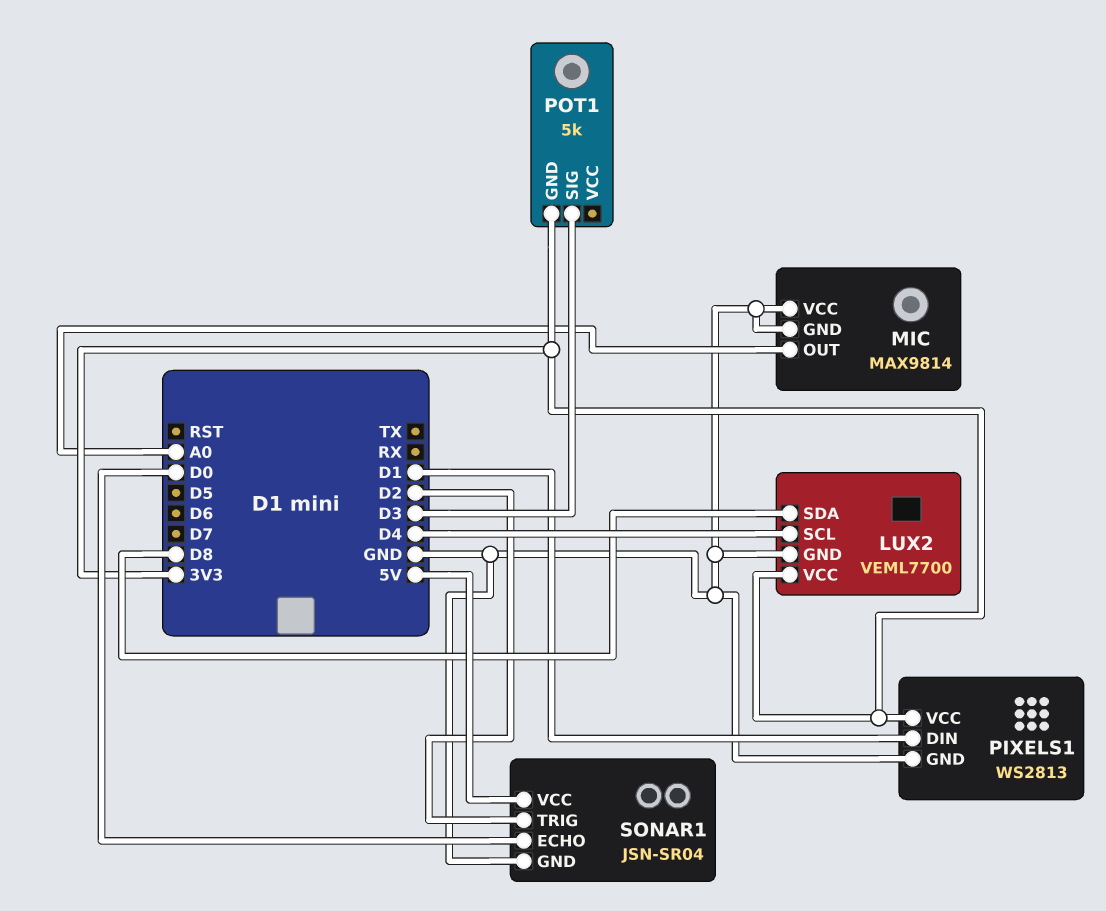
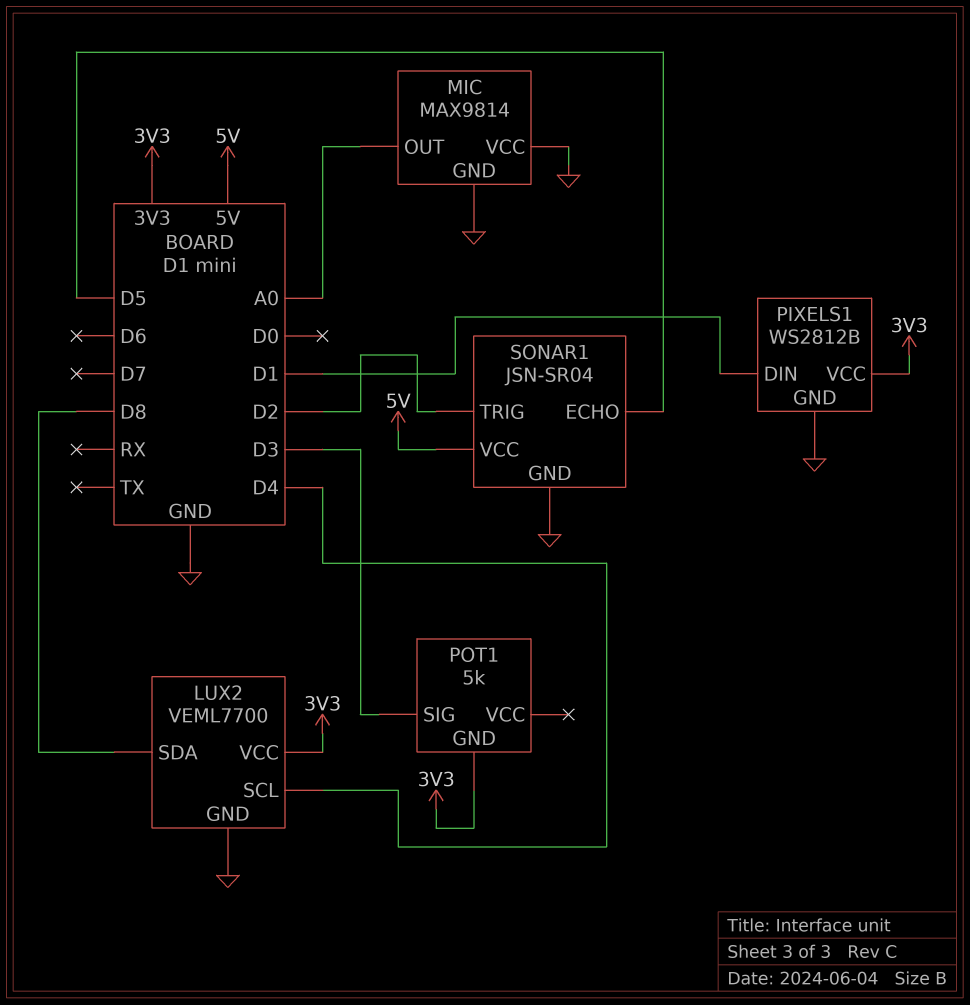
PIXELS1: WS2813 -> WS2812B
SONAR1 pin ECHO: D0 -> D5

